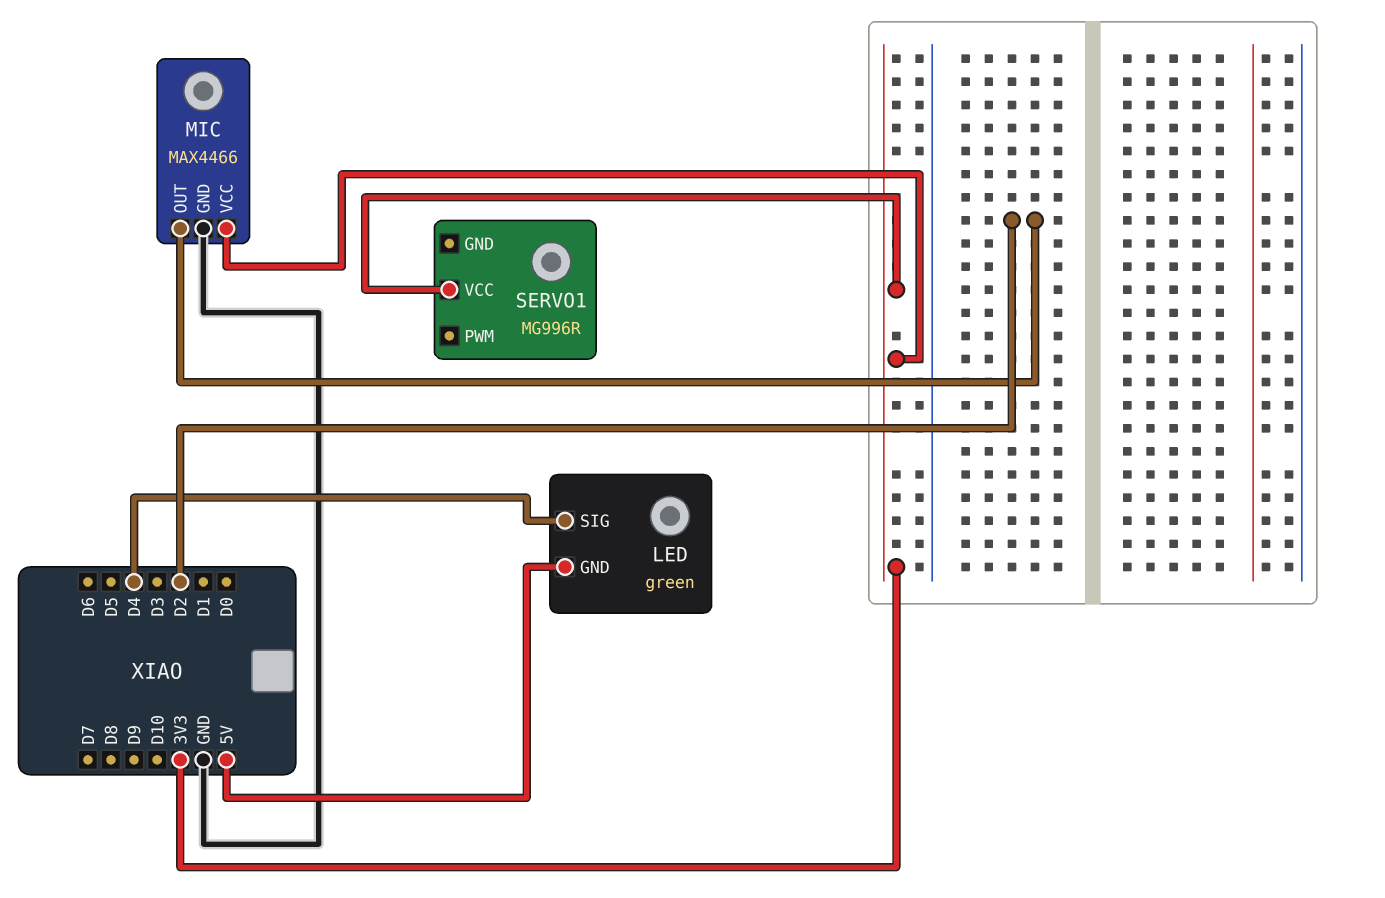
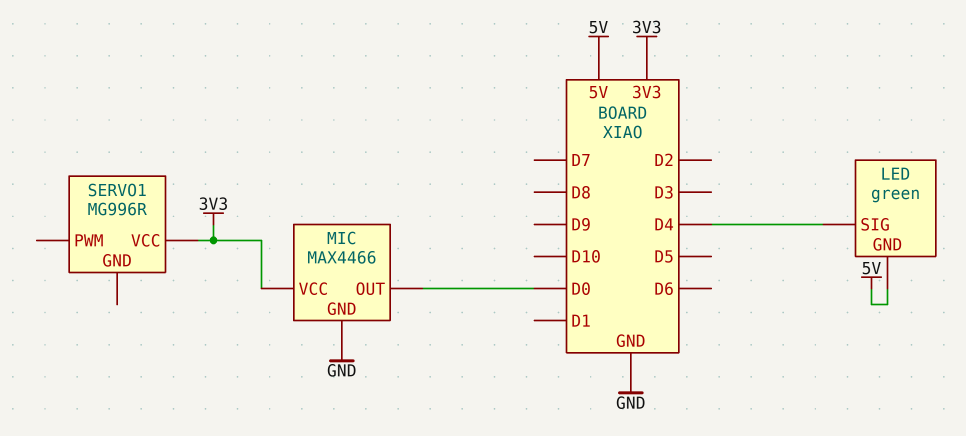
MIC pin OUT: D2 -> D0

